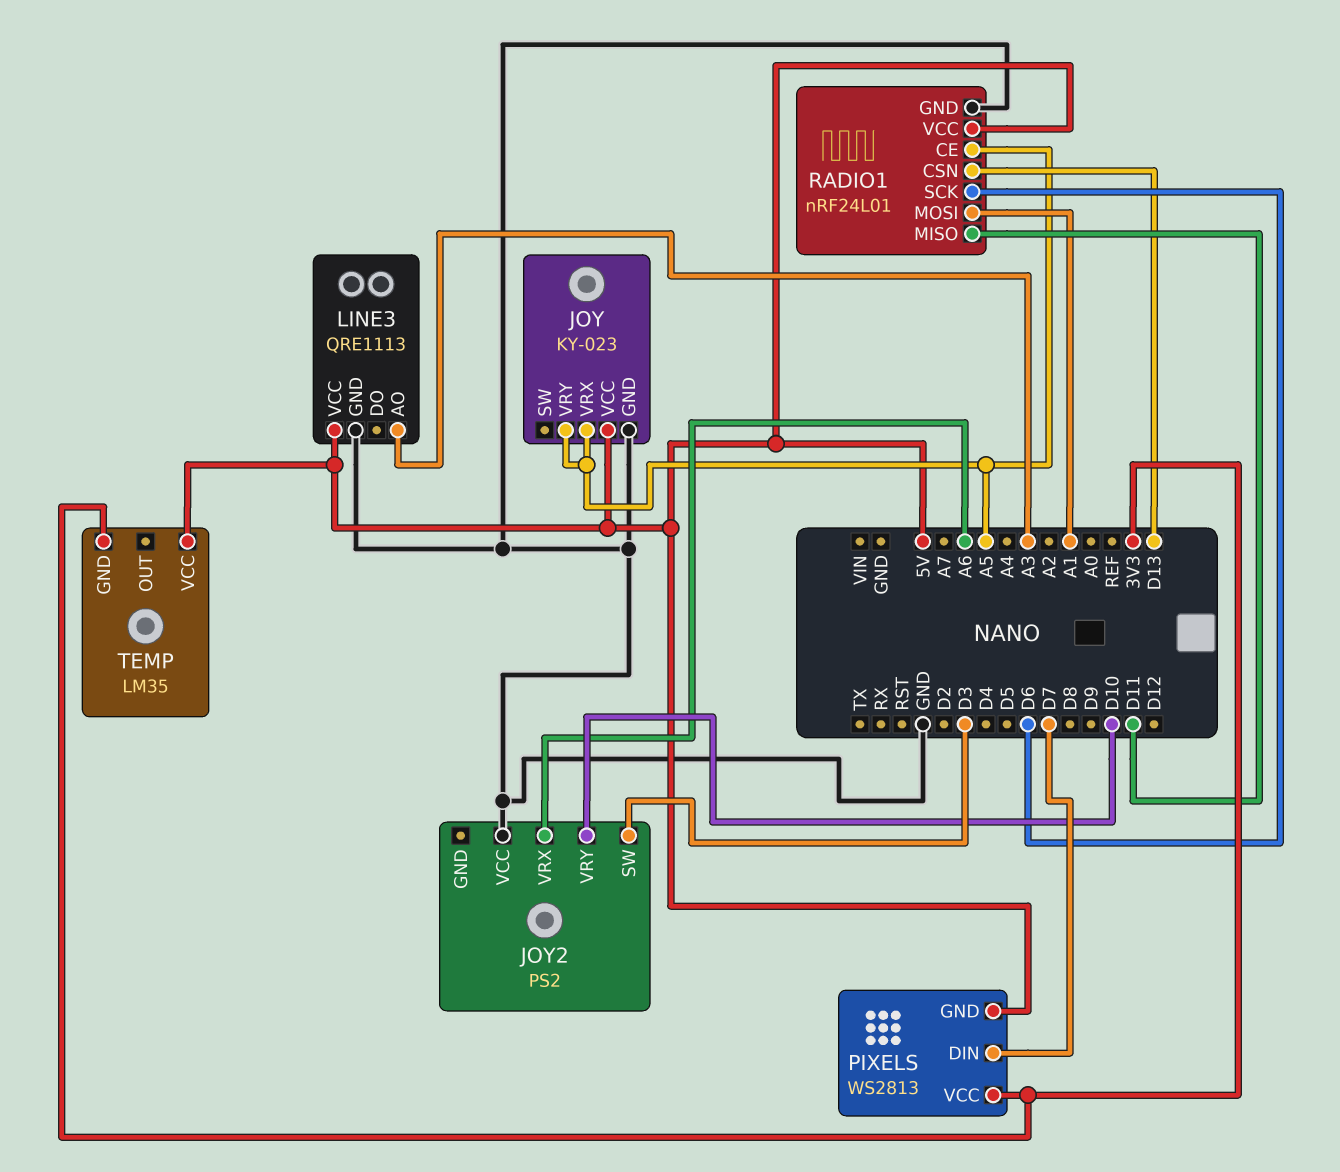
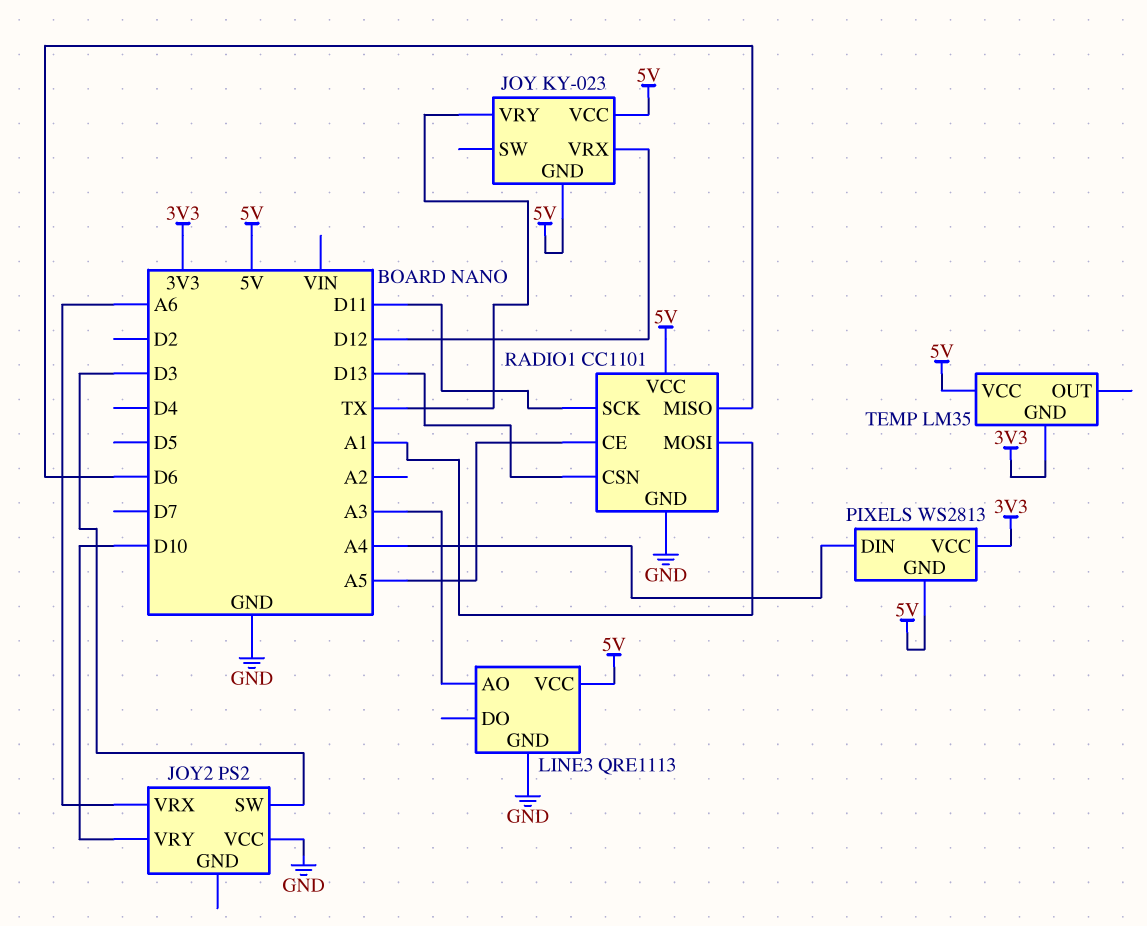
JOY pin GND: GND -> 5V
JOY pin VRX: A5 -> D12
JOY pin VRY: A5 -> TX
PIXELS pin DIN: D7 -> A4
RADIO1: nRF24L01 -> CC1101
RADIO1 pin MISO: D11 -> D6
RADIO1 pin SCK: D6 -> D11

